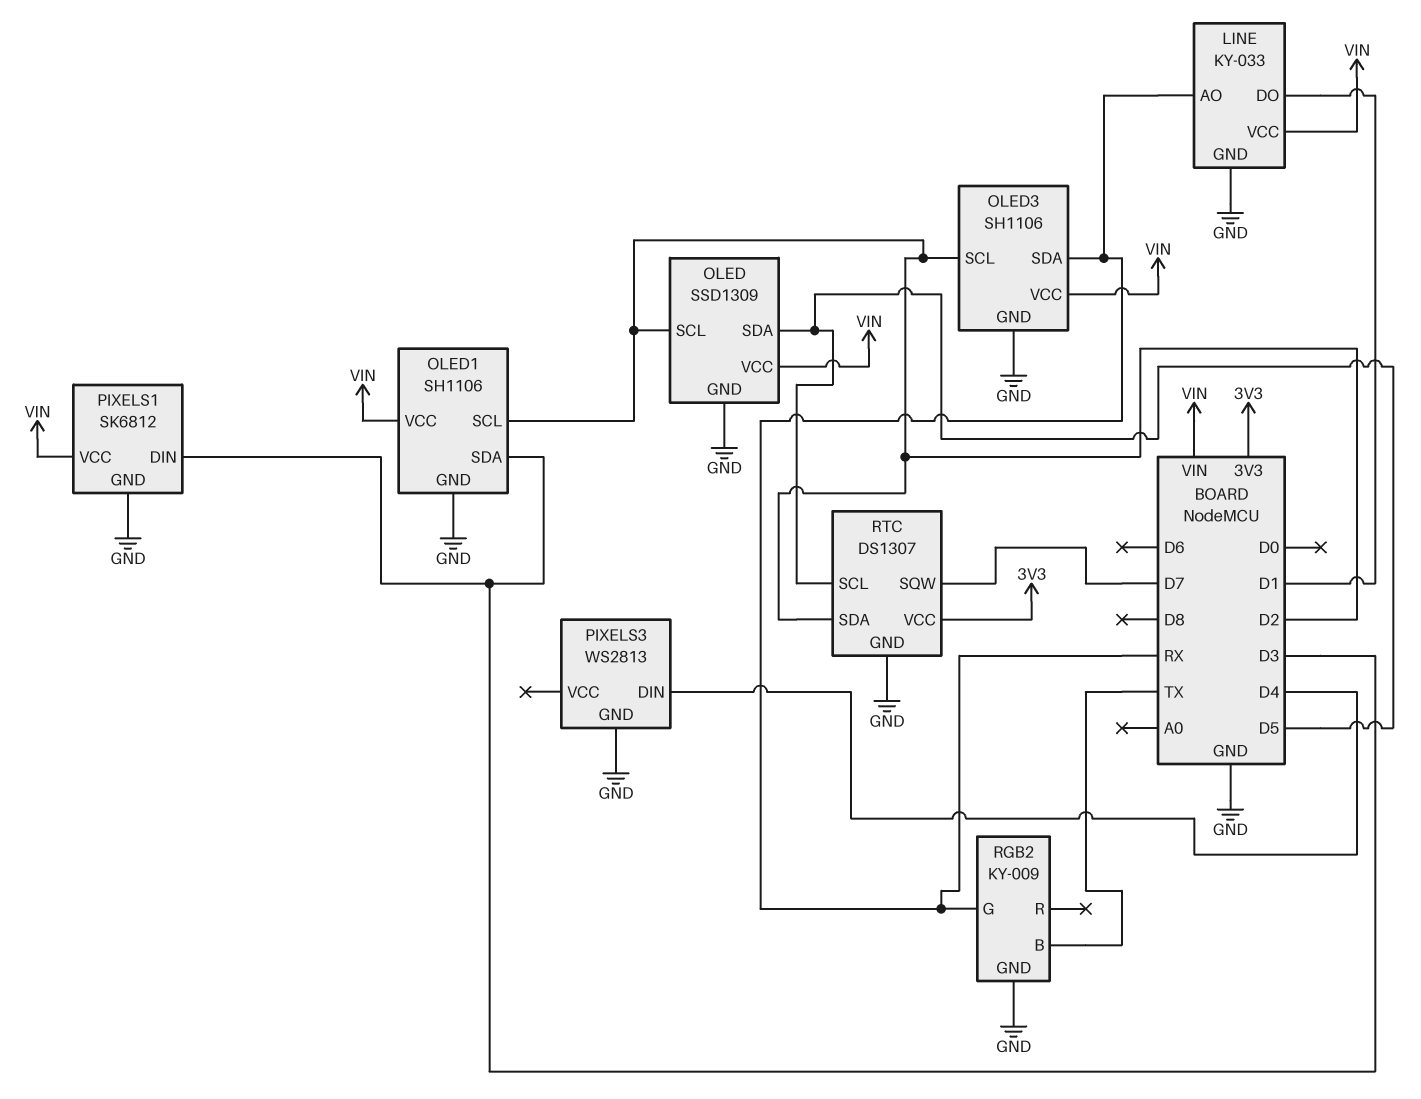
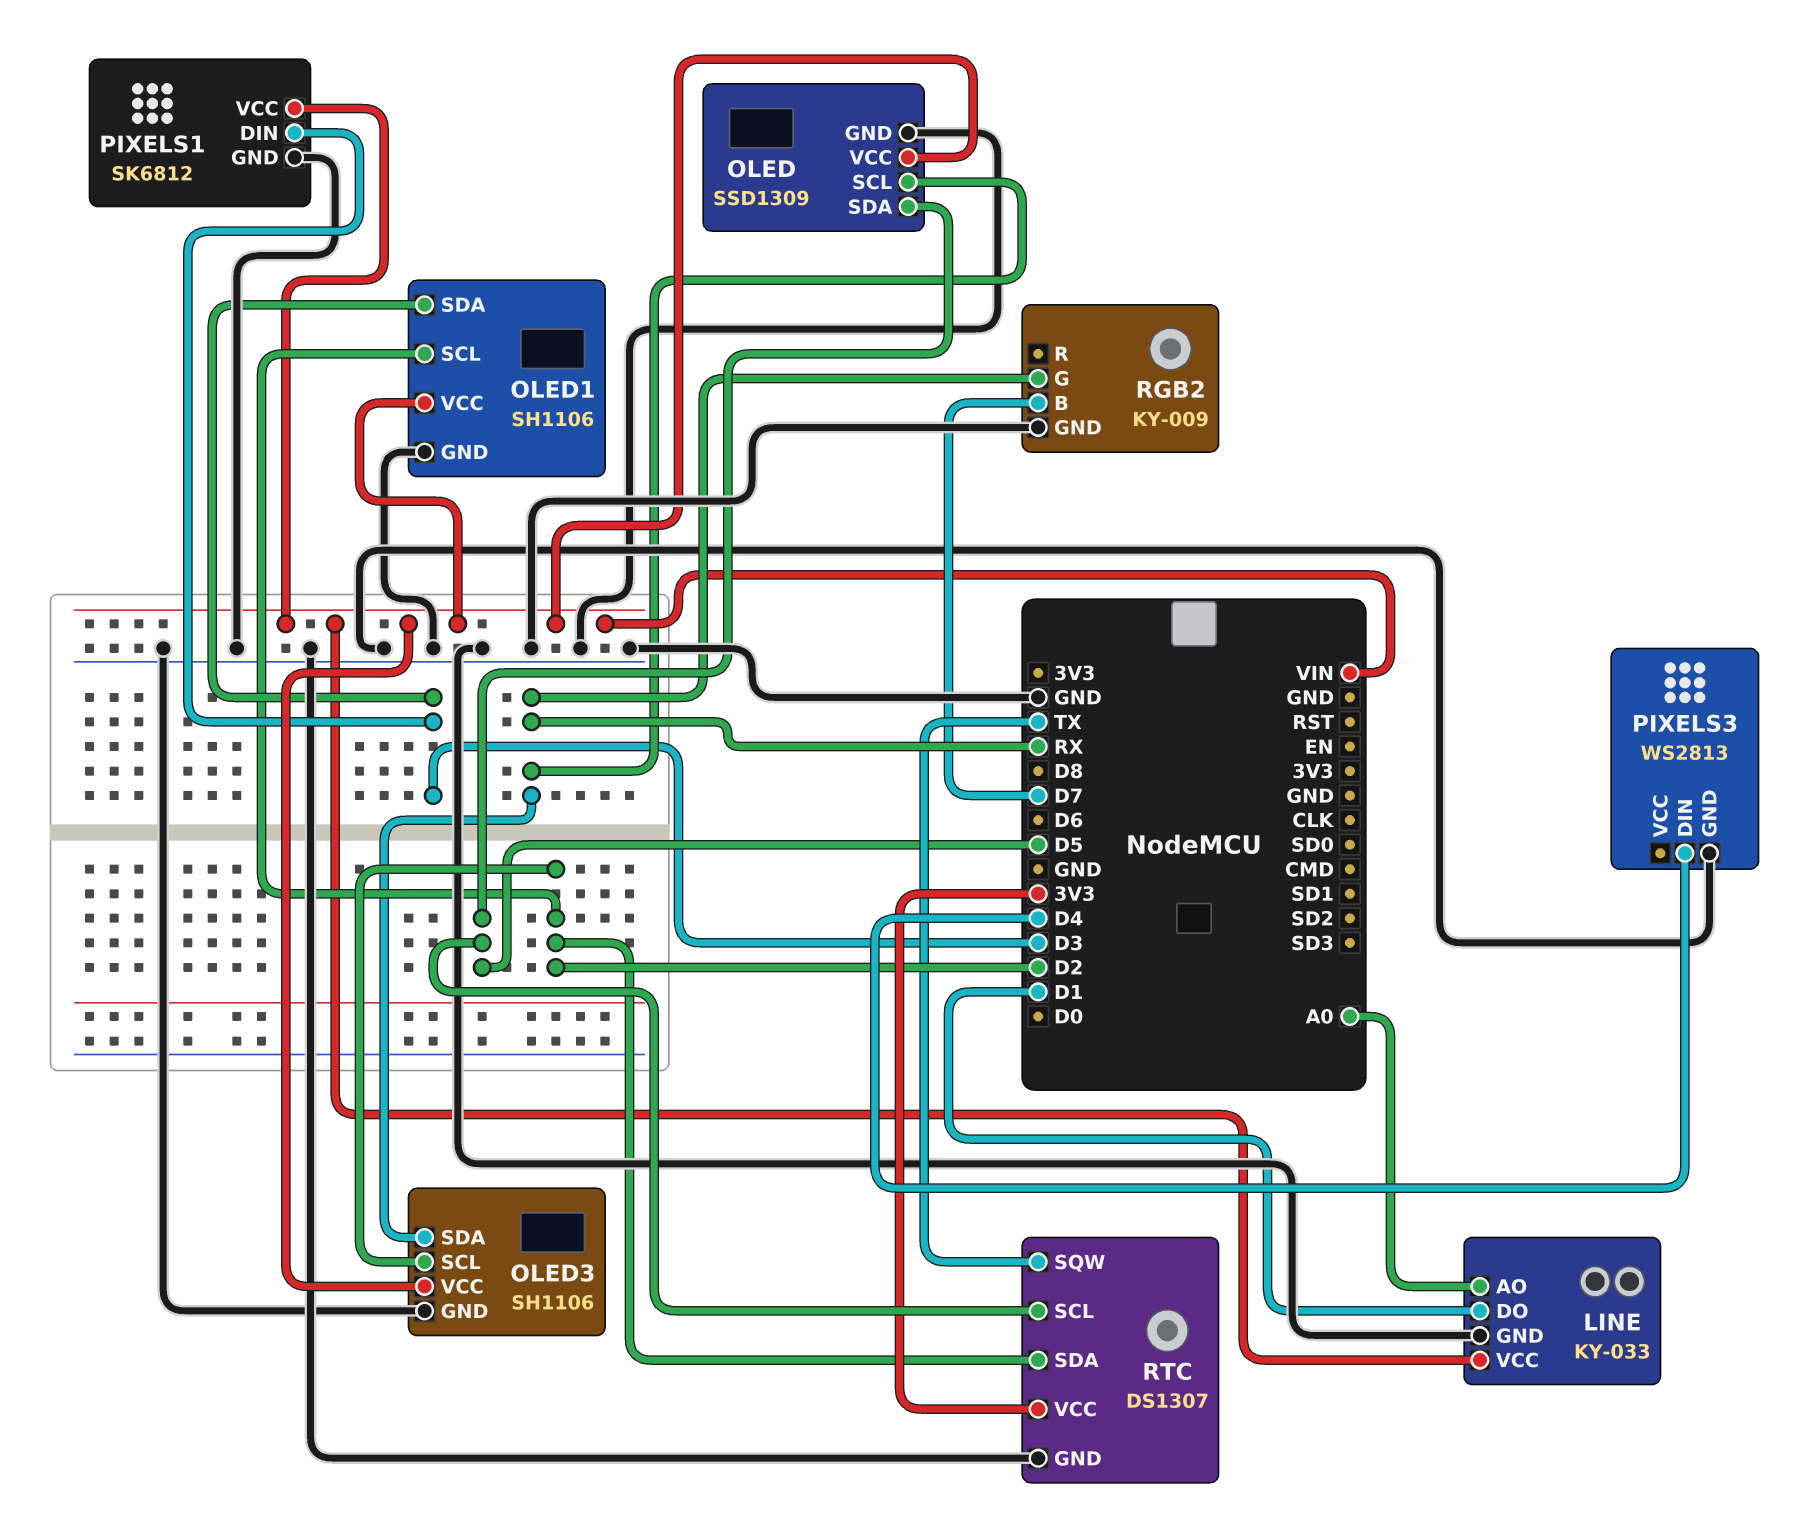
LINE pin AO: RX -> A0
OLED pin SCL: D2 -> RX
RGB2 pin B: TX -> D7
RTC pin SQW: D7 -> TX

